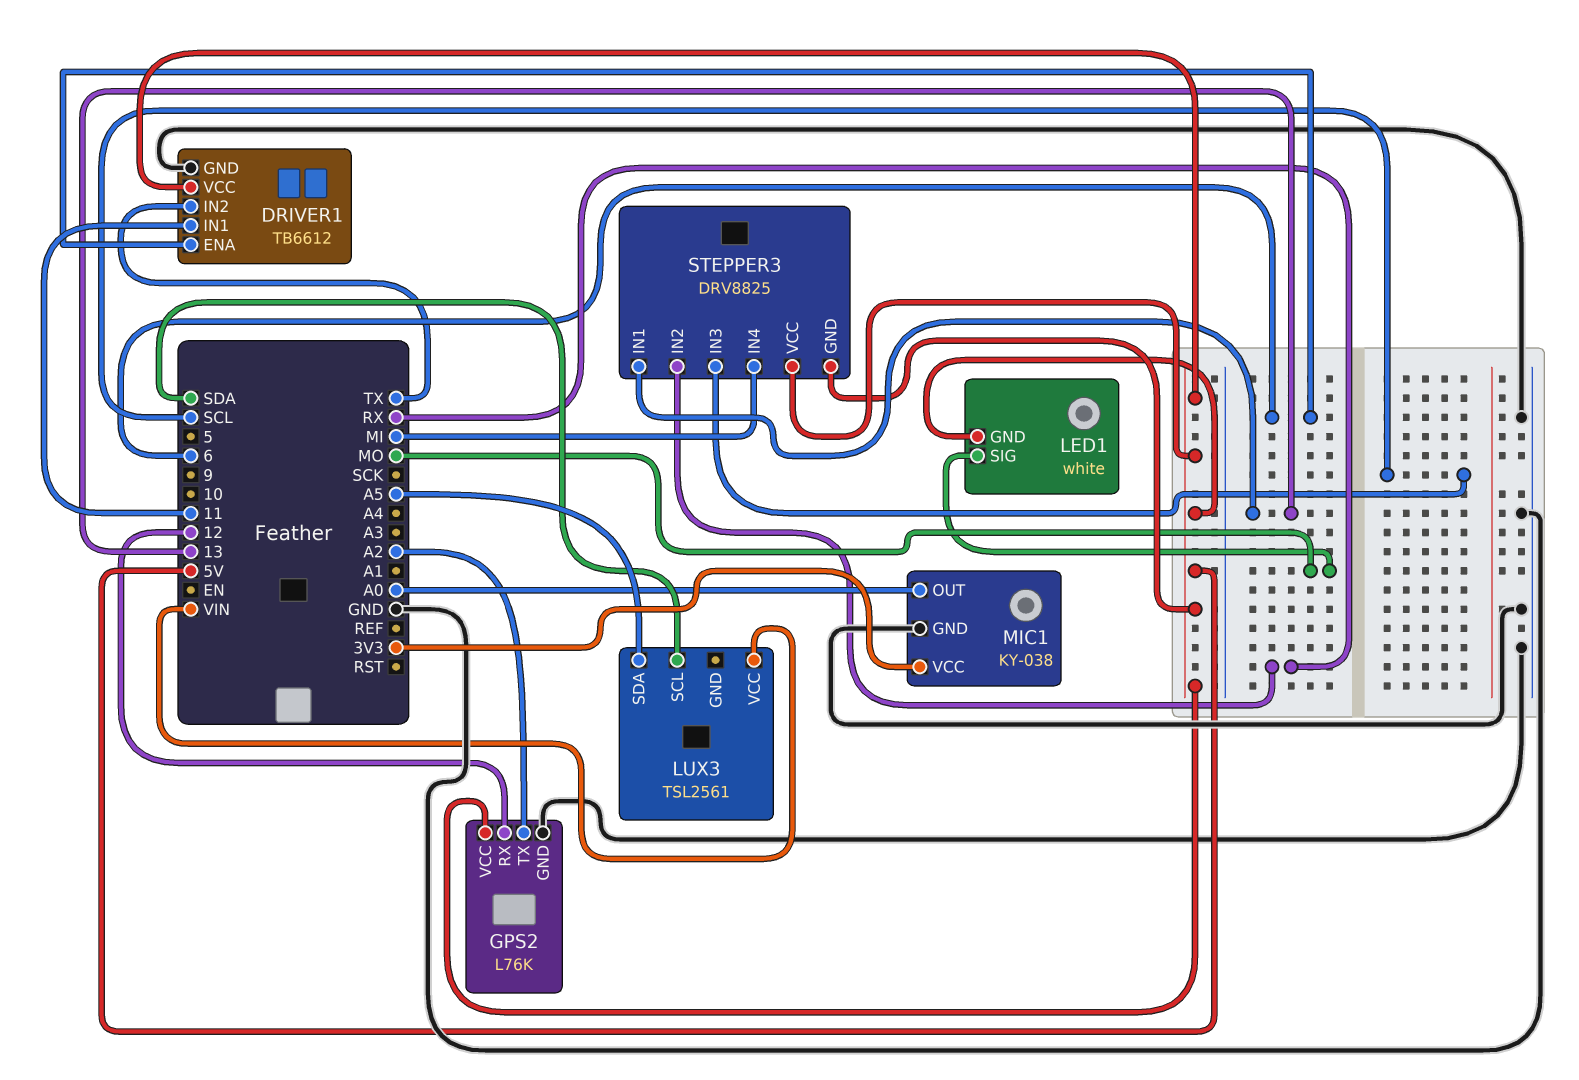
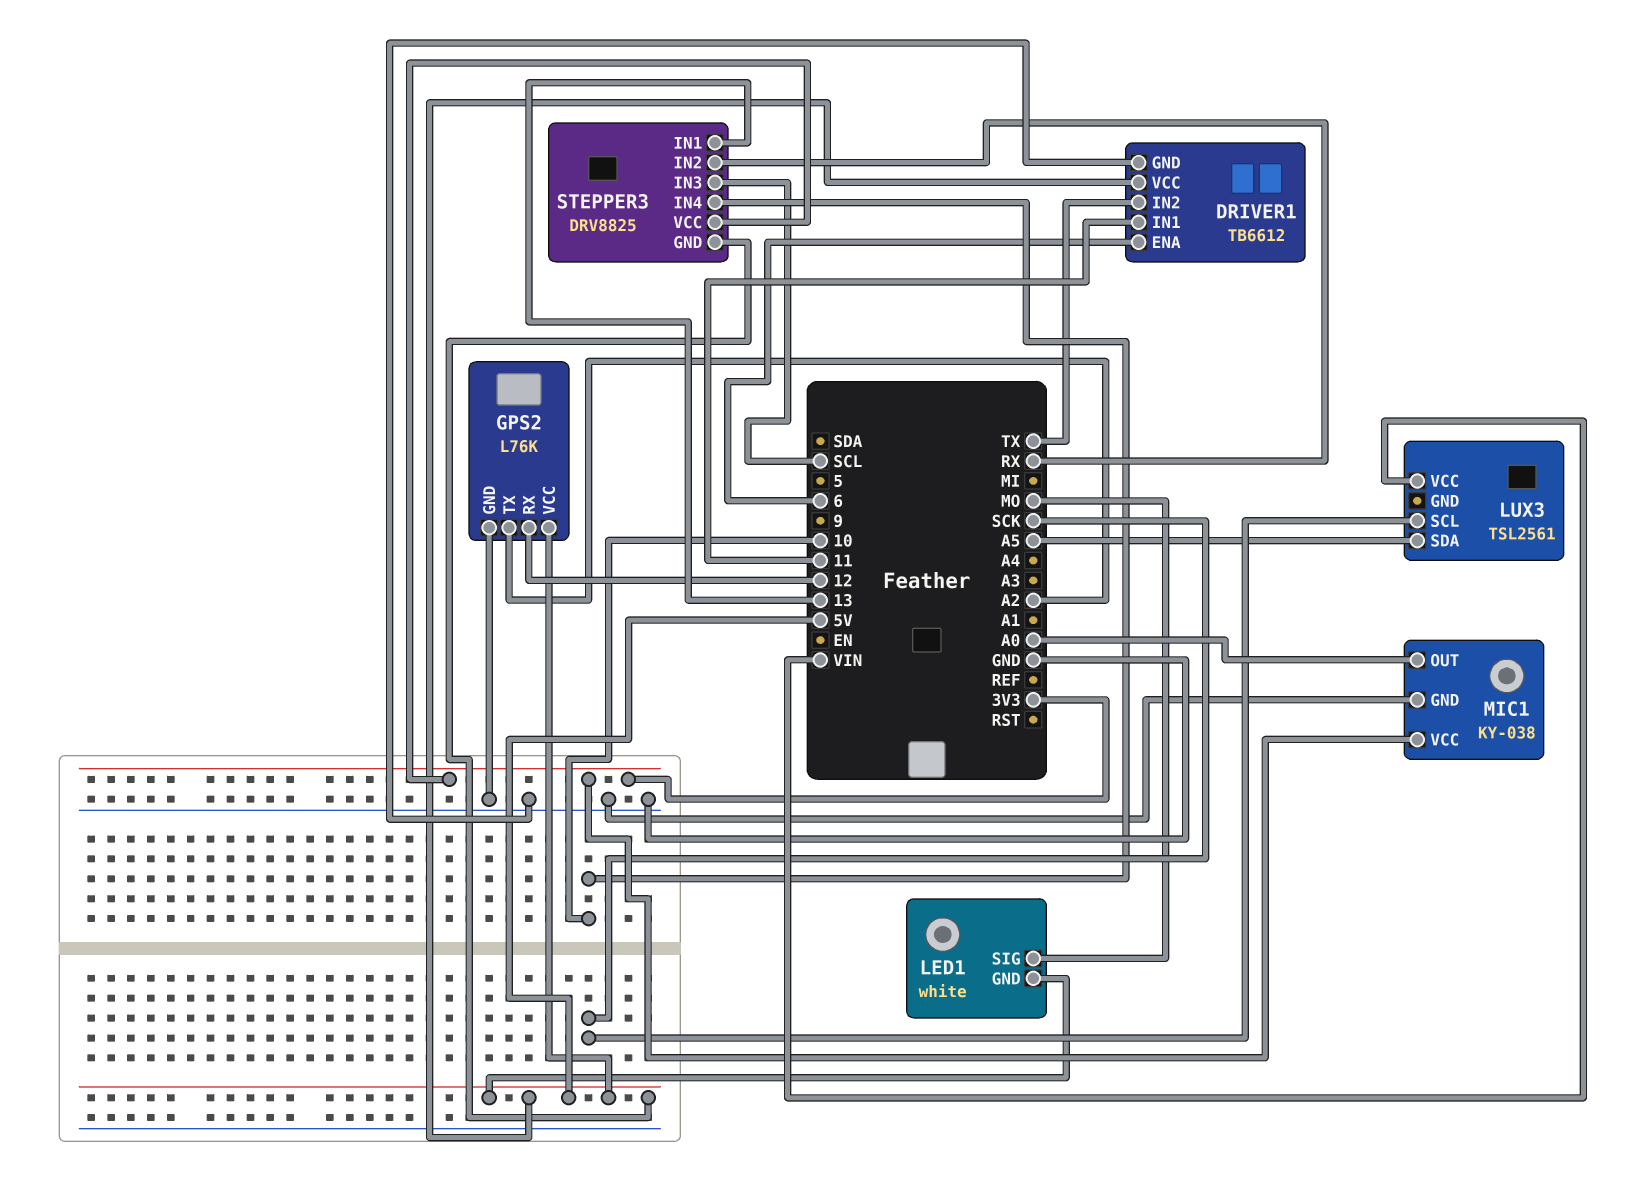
LUX3 pin SCL: SDA -> SCK
STEPPER3 pin IN4: MI -> 10
STEPPER3 pin VCC: 5V -> 3V3

